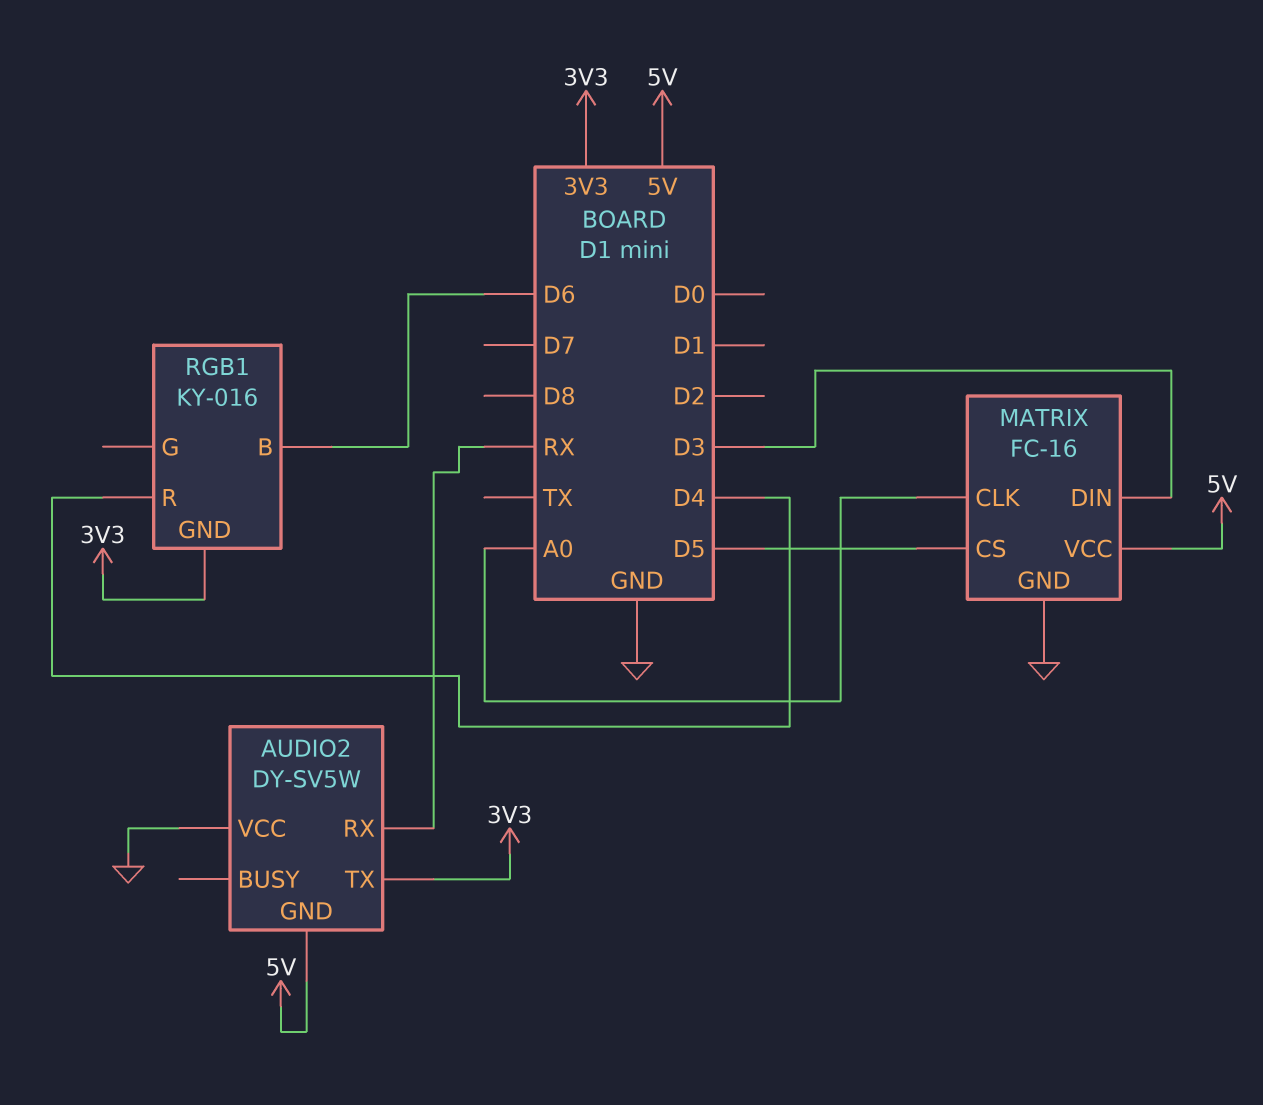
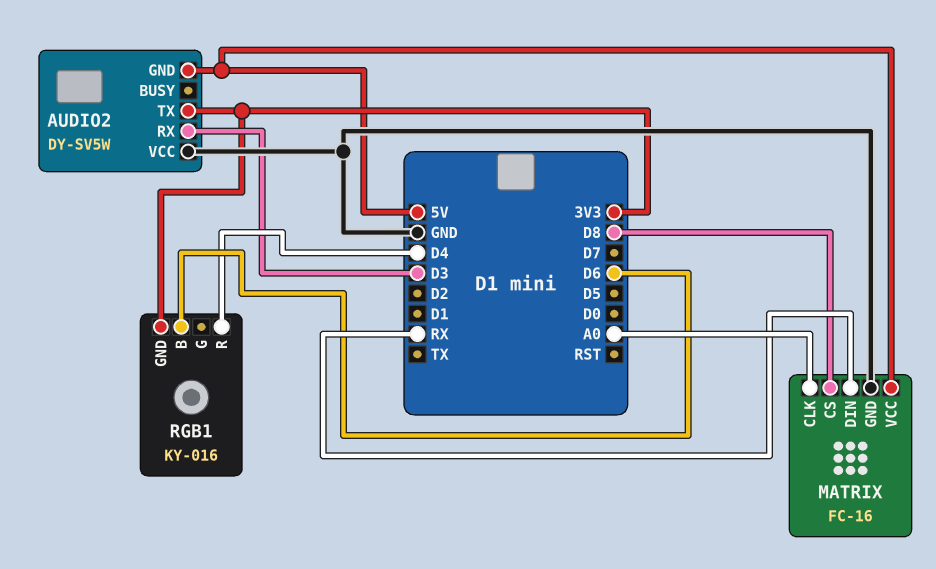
AUDIO2 pin RX: RX -> D3
MATRIX pin CS: D5 -> D8
MATRIX pin DIN: D3 -> RX

